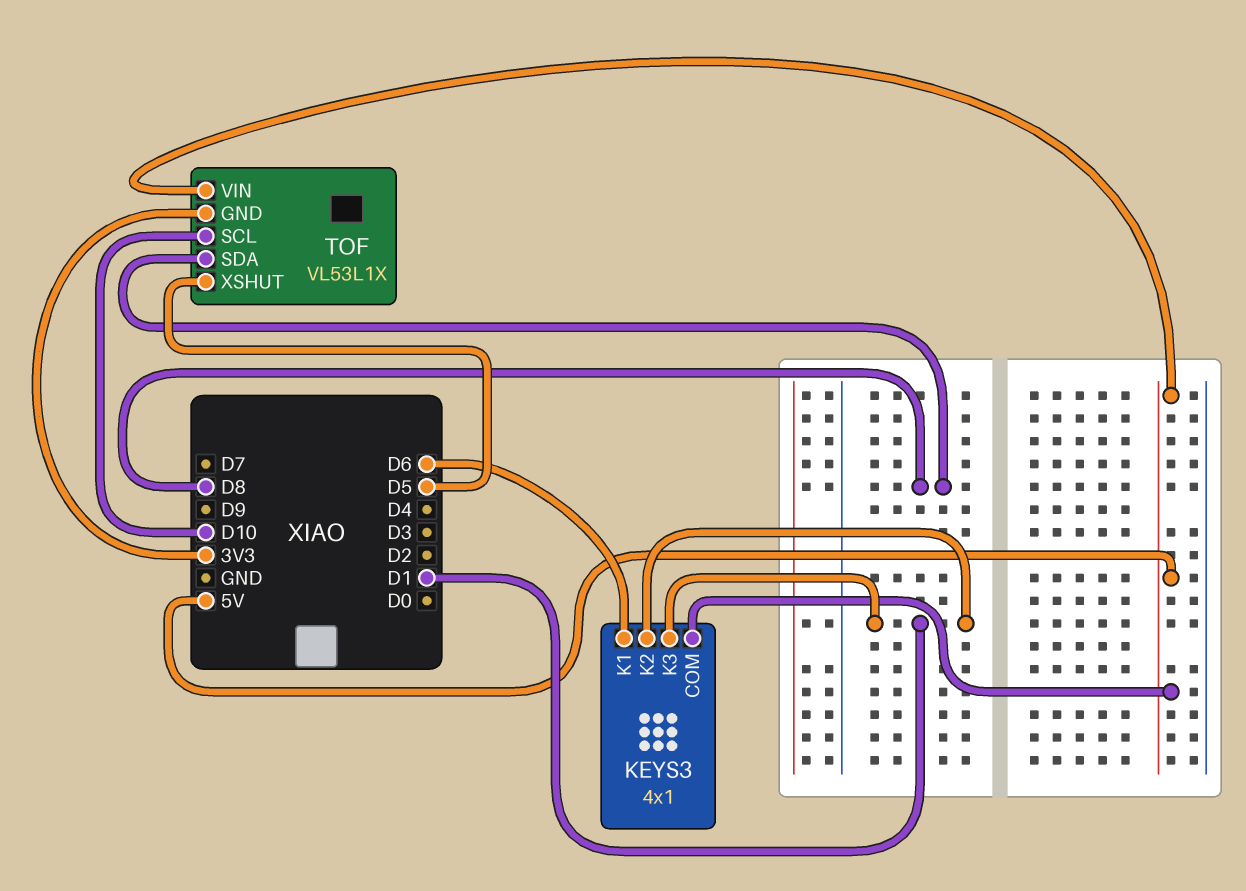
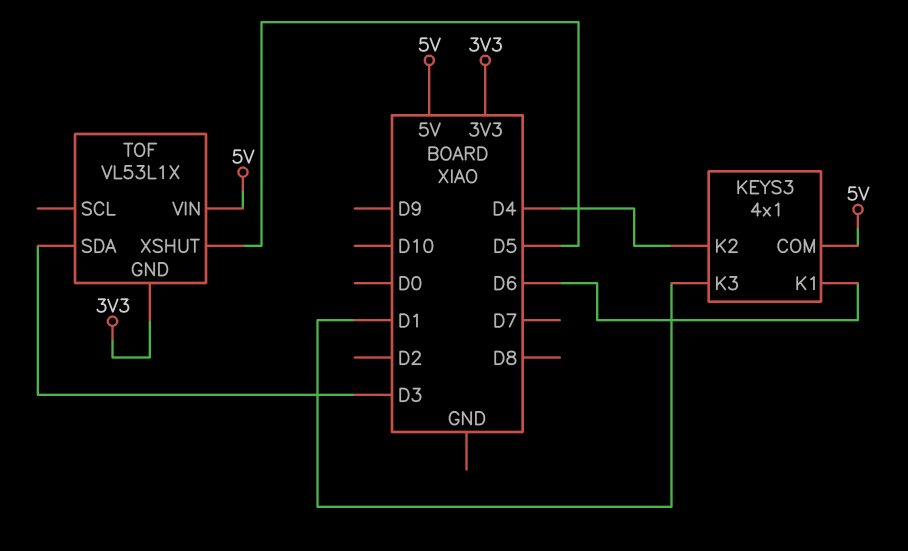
KEYS3 pin K2: D1 -> D4
TOF pin SCL: D10 -> none
TOF pin SDA: D8 -> D3

